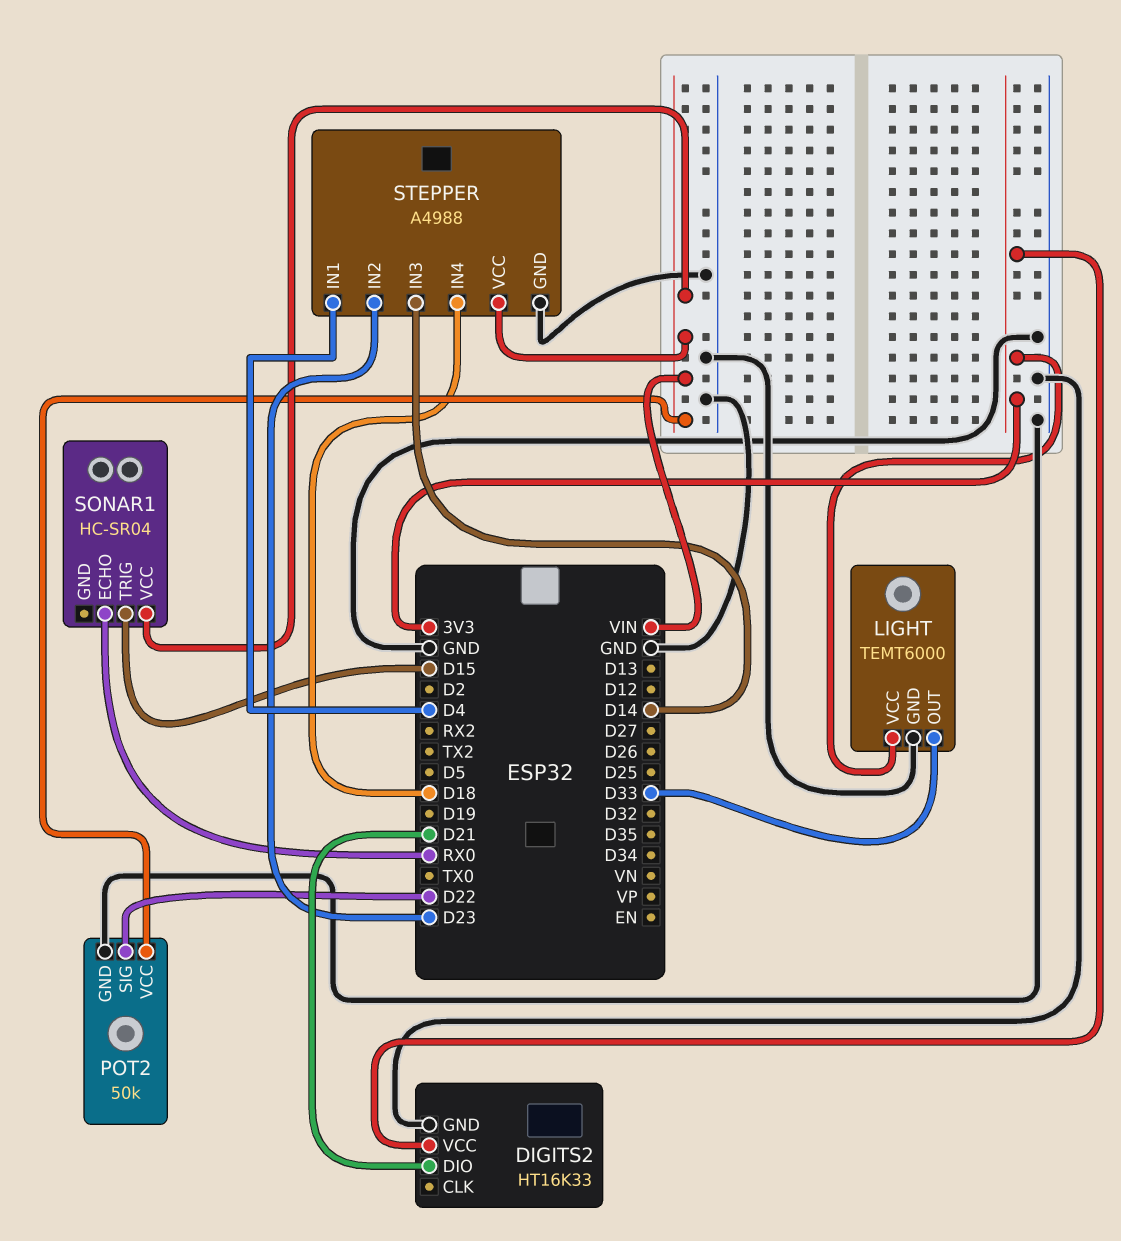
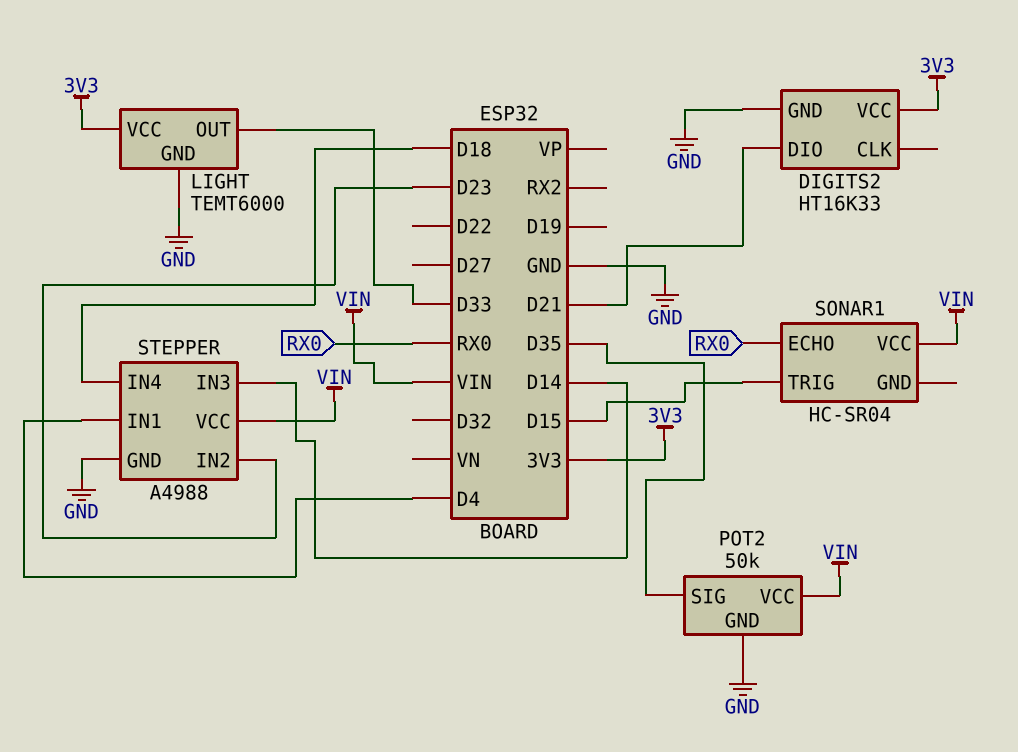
POT2 pin SIG: D22 -> D35

